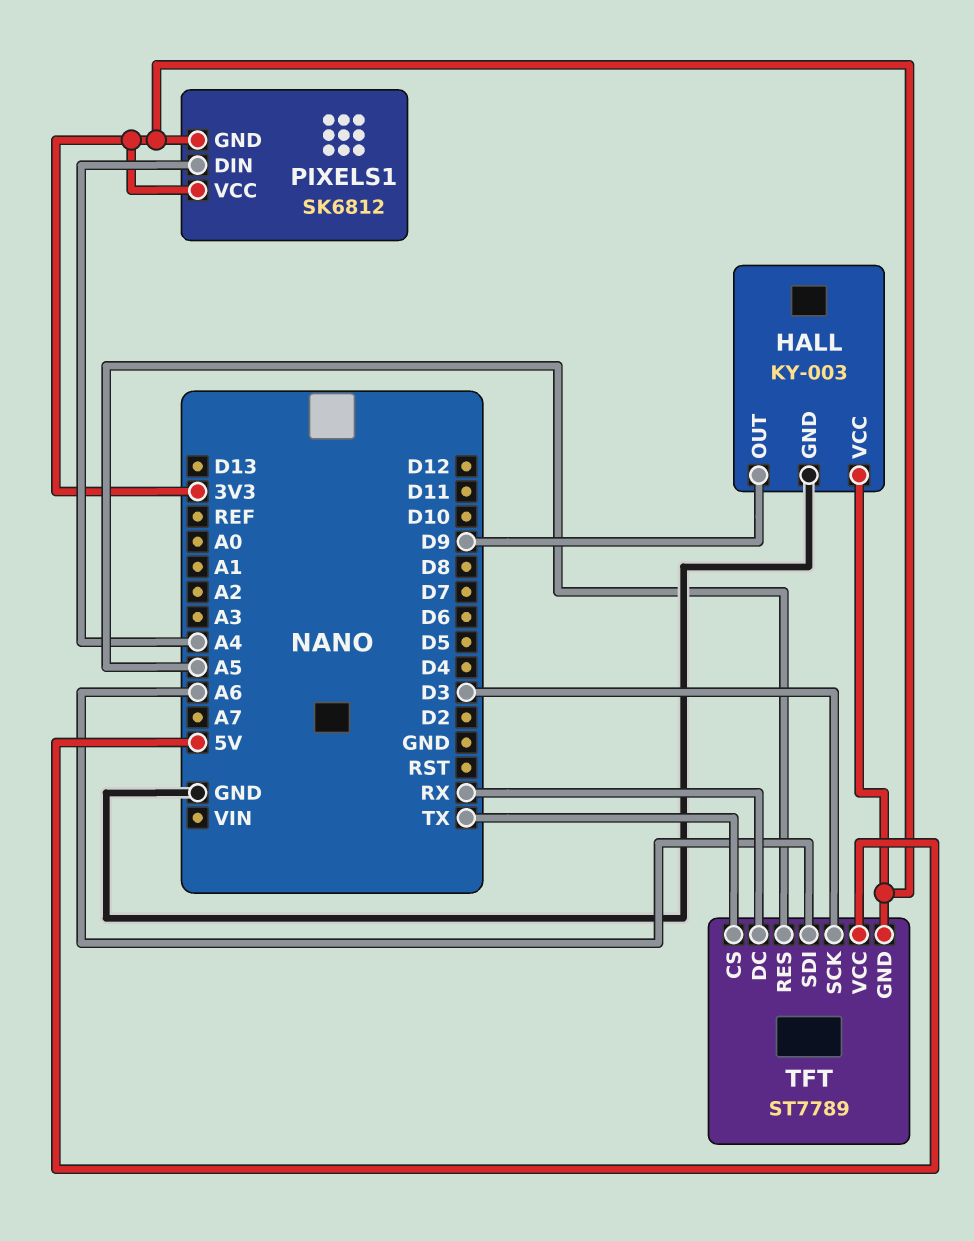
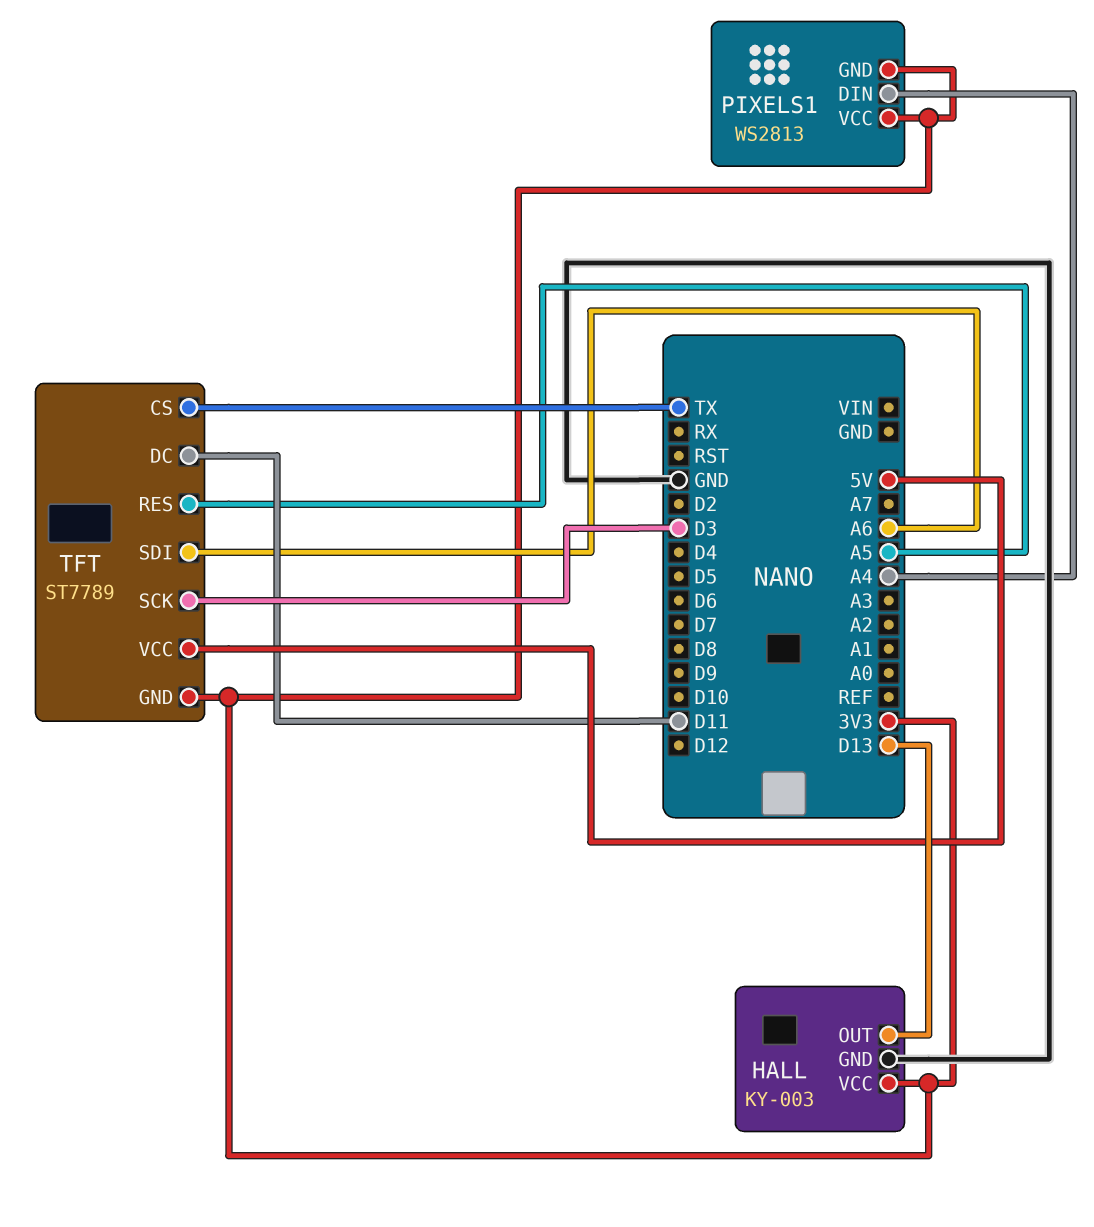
HALL pin OUT: D9 -> D13
PIXELS1: SK6812 -> WS2813
TFT pin DC: RX -> D11

